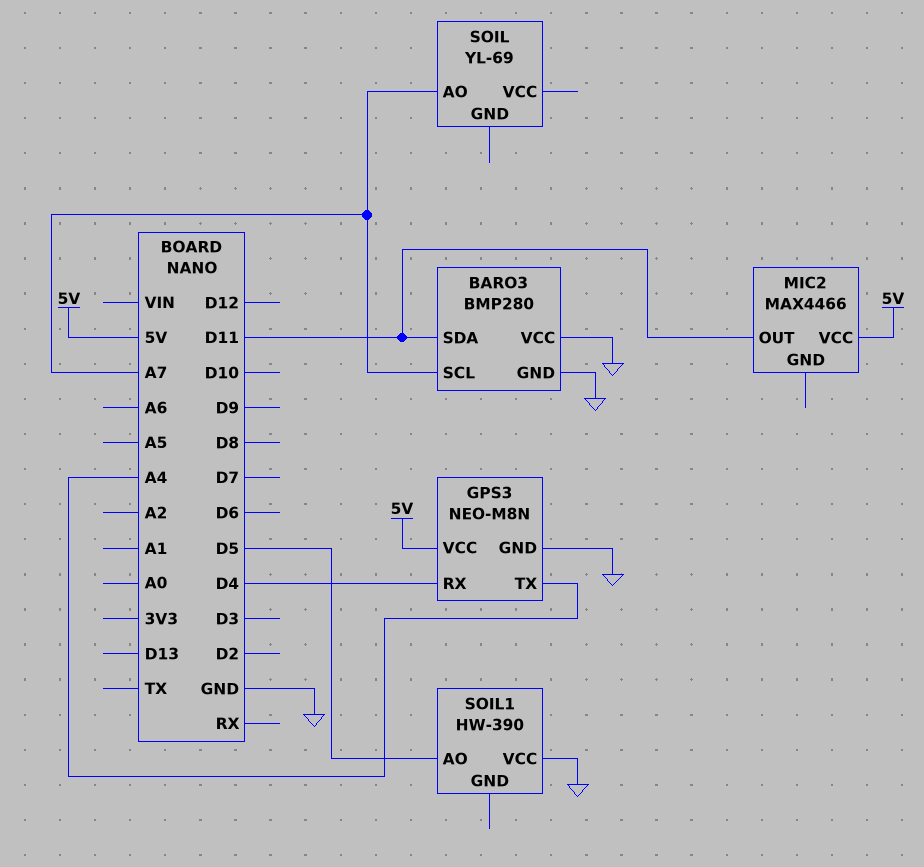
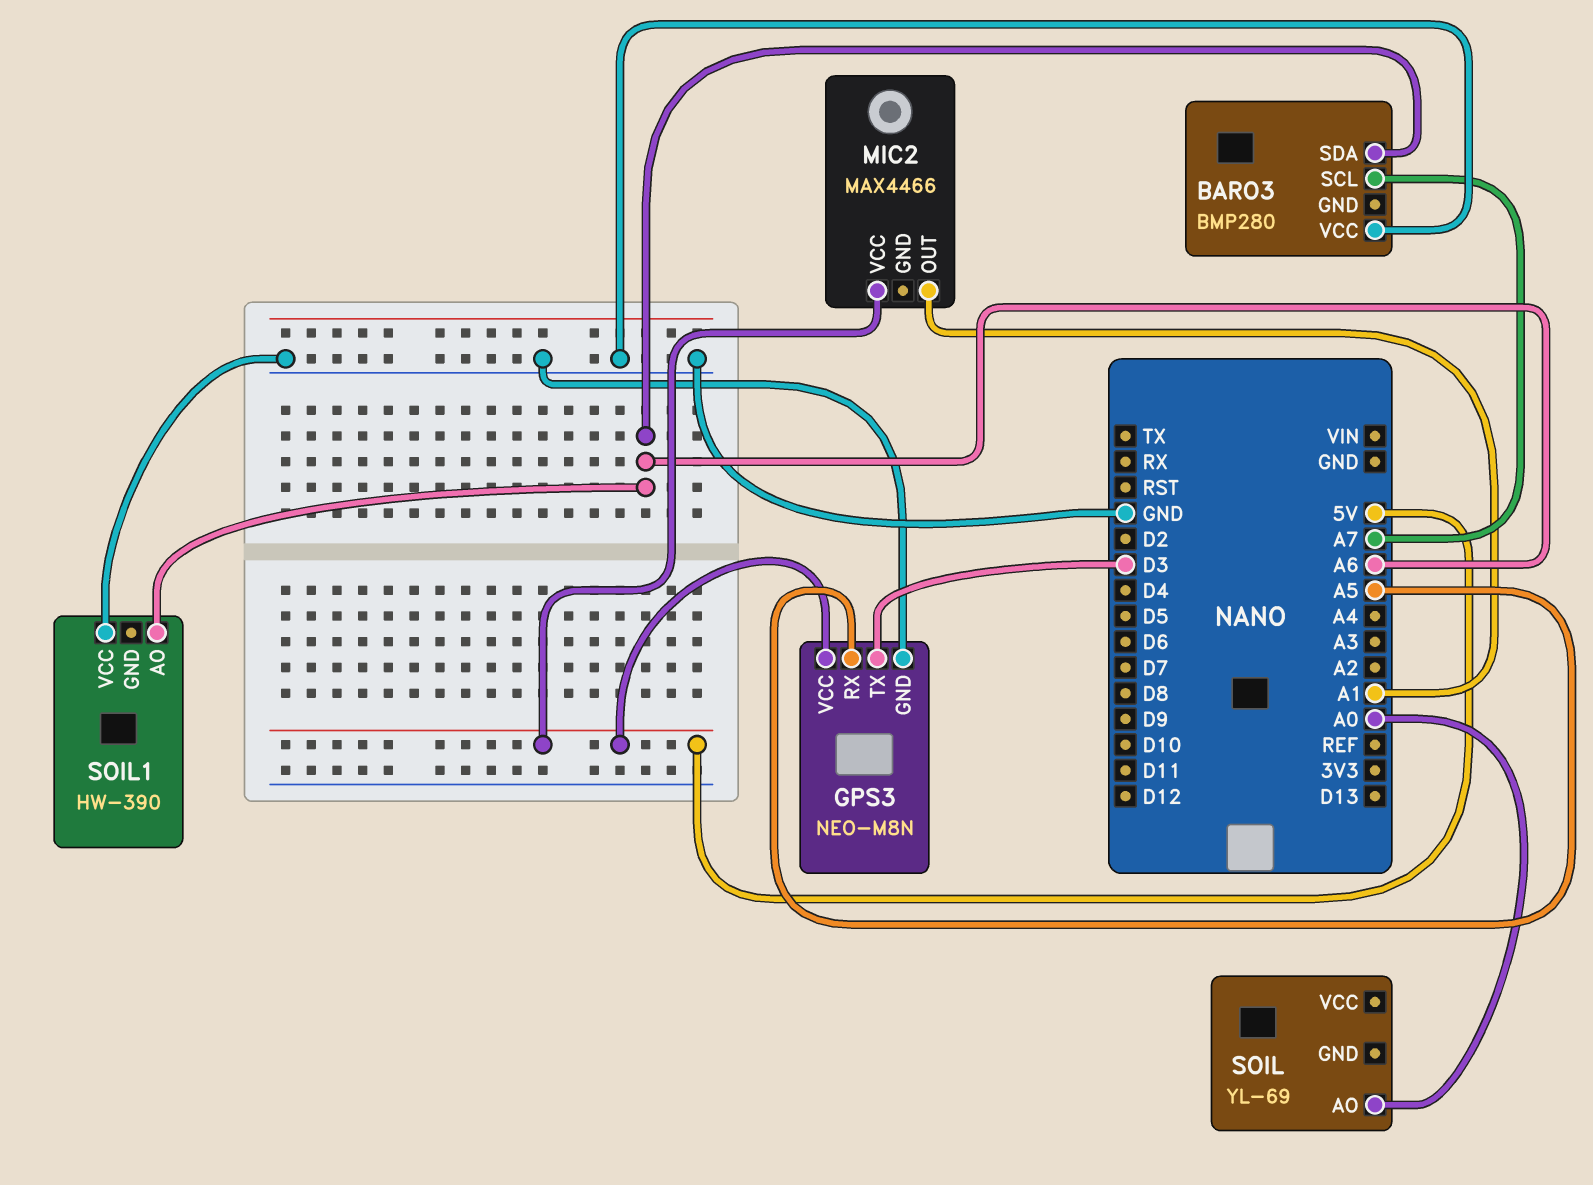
BARO3 pin GND: GND -> none
BARO3 pin SDA: D11 -> A6
GPS3 pin RX: D4 -> A5
GPS3 pin TX: A4 -> D3
MIC2 pin OUT: D11 -> A1
SOIL pin AO: A7 -> A0
SOIL1 pin AO: D5 -> A6

